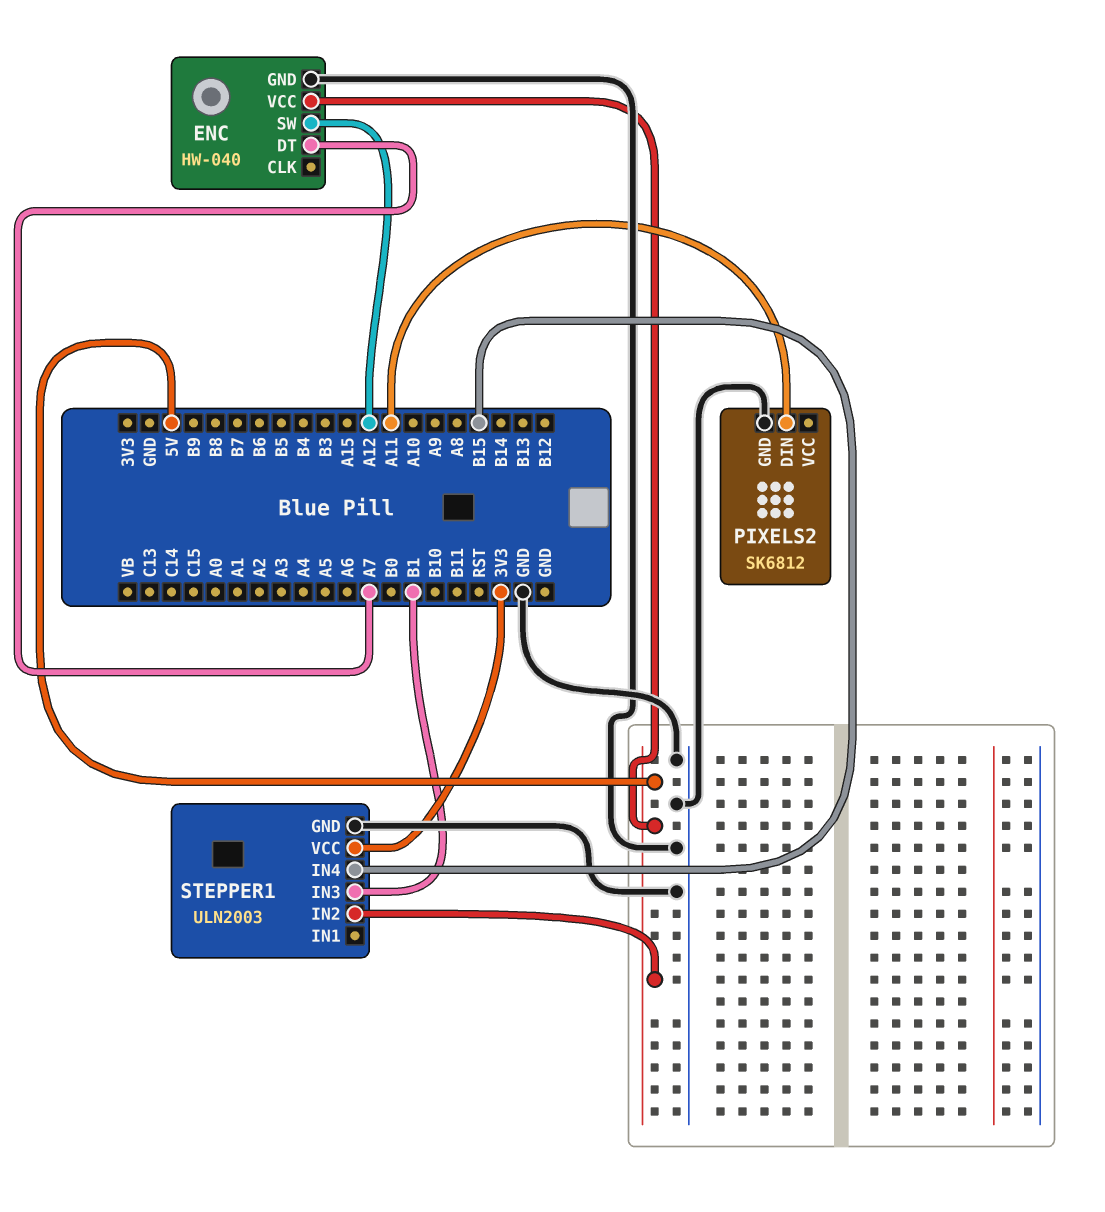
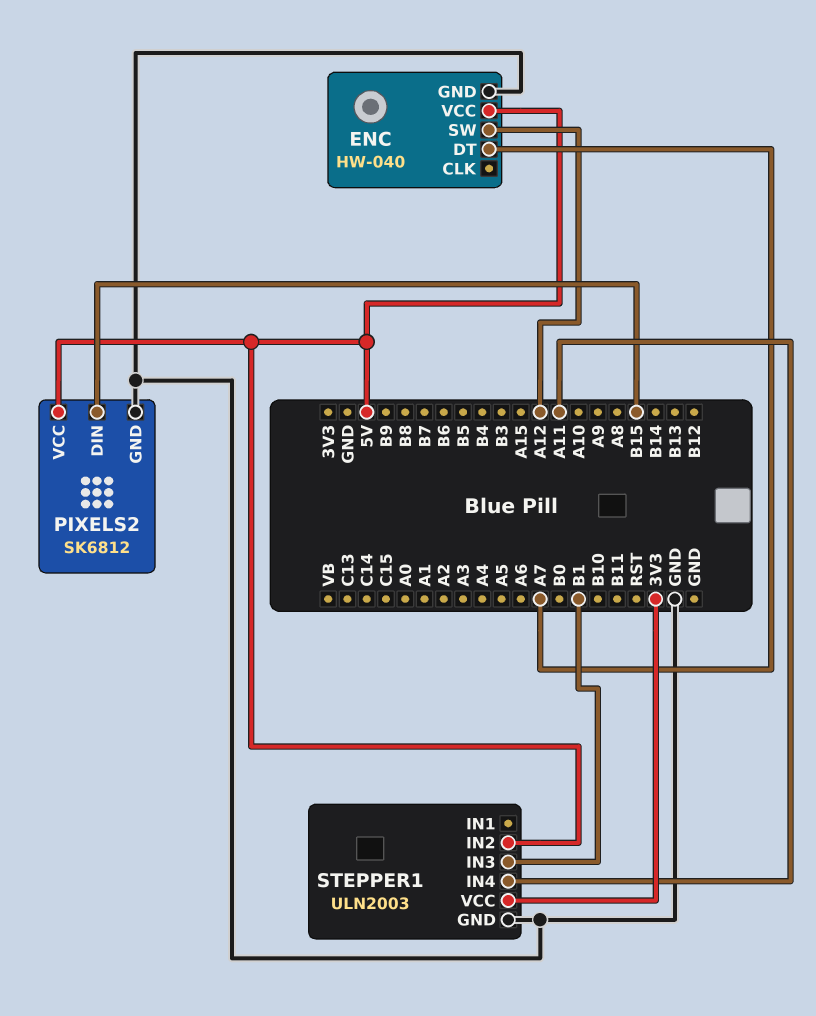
PIXELS2 pin DIN: A11 -> B15
PIXELS2 pin VCC: none -> 5V
STEPPER1 pin IN4: B15 -> A11

